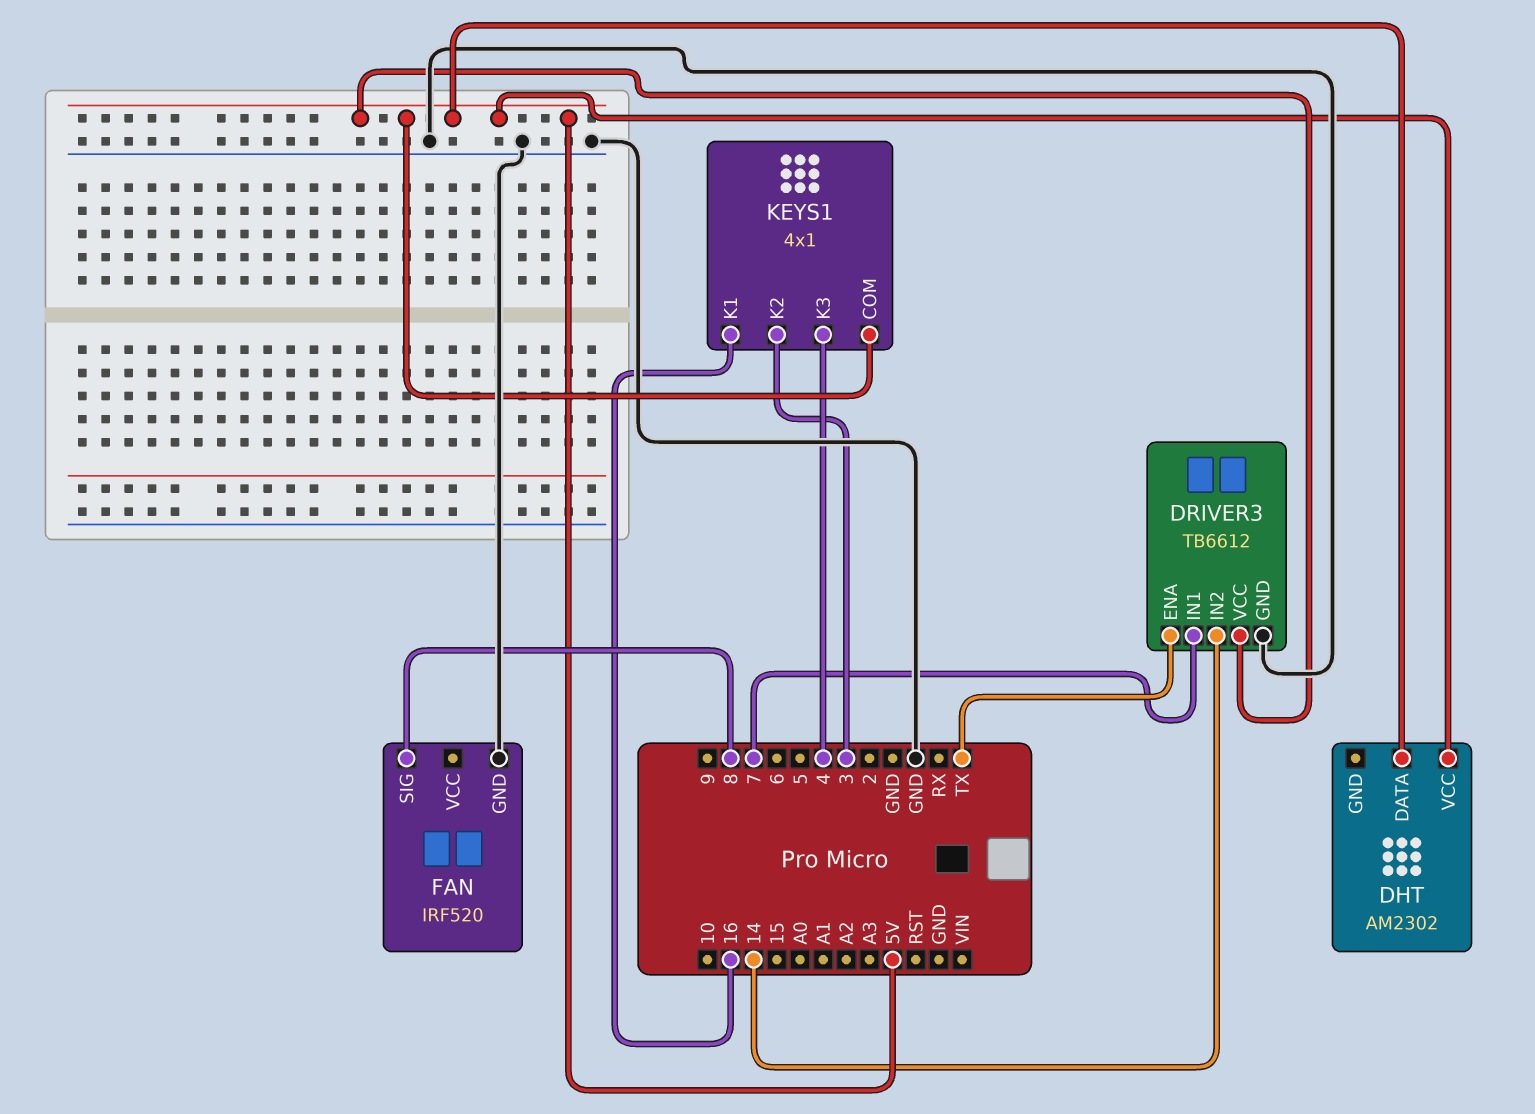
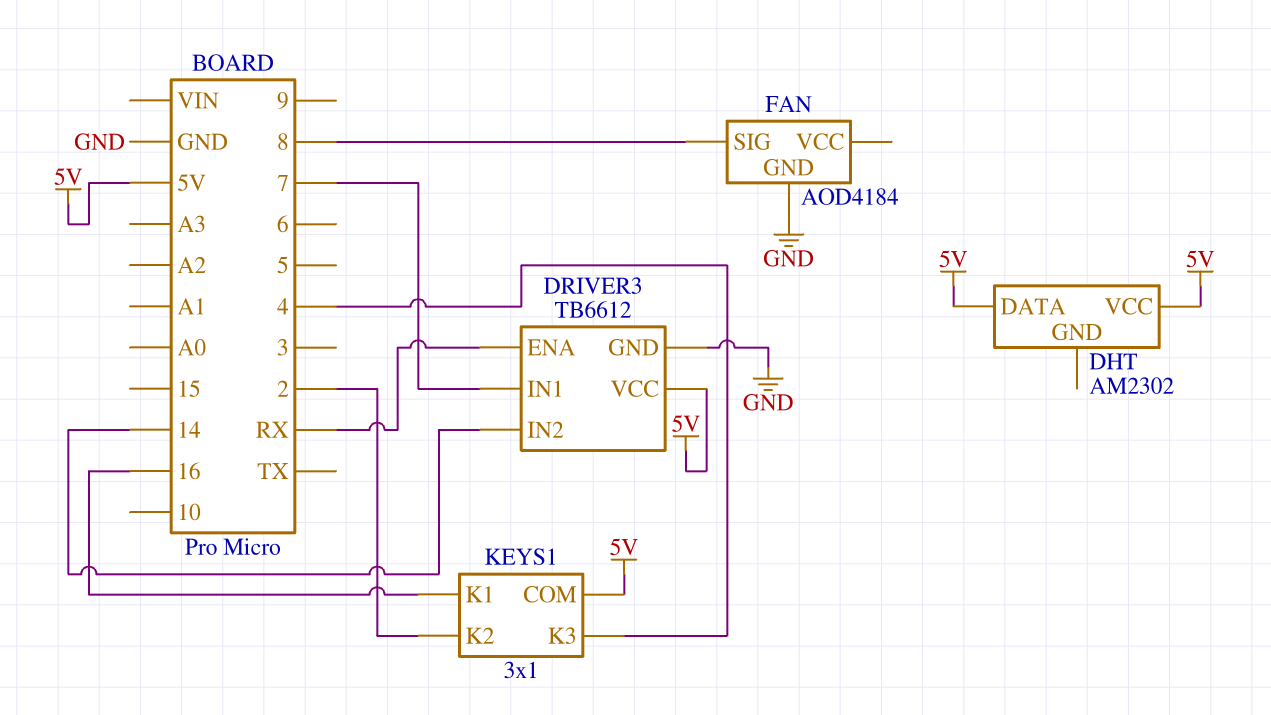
DRIVER3 pin ENA: TX -> RX
FAN: IRF520 -> AOD4184
KEYS1: 4x1 -> 3x1
KEYS1 pin K2: 3 -> 2

